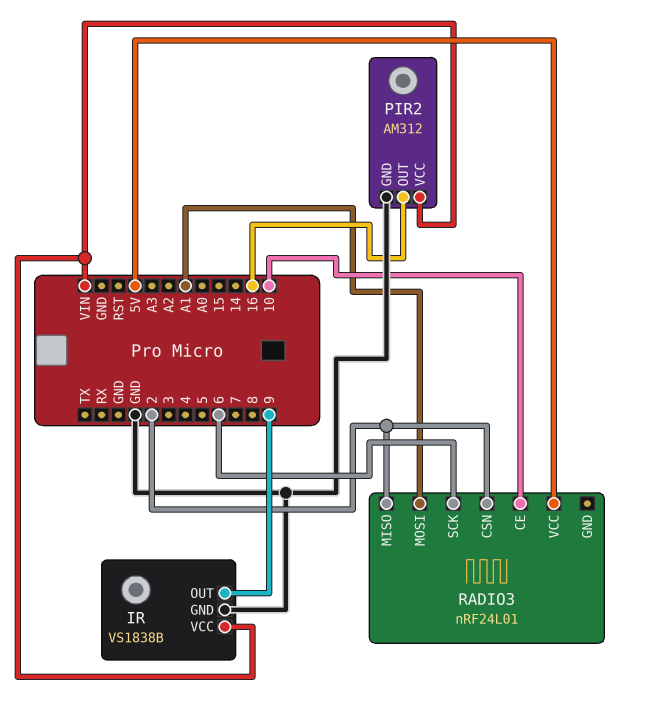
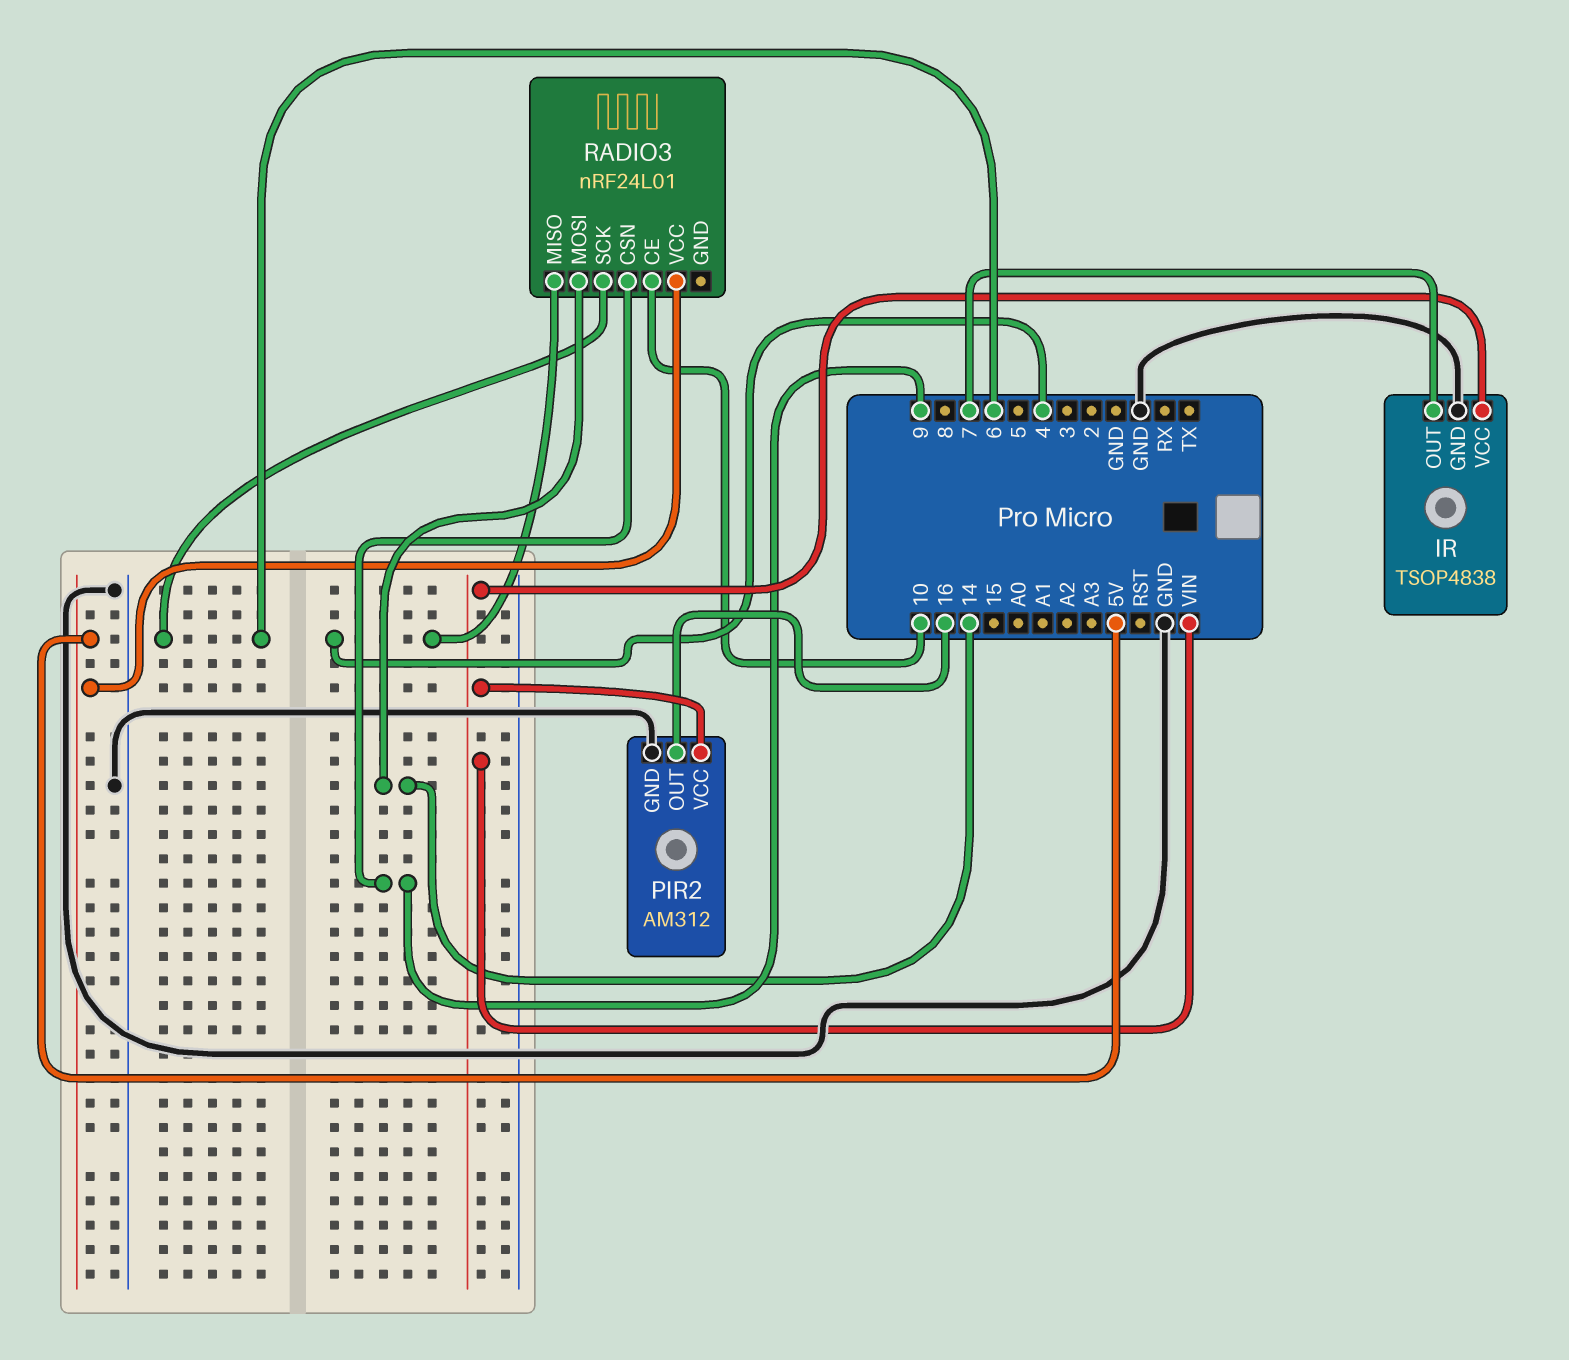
IR: VS1838B -> TSOP4838
IR pin OUT: 9 -> 7
RADIO3 pin CSN: 2 -> 9
RADIO3 pin MISO: 2 -> 4
RADIO3 pin MOSI: A1 -> 14

